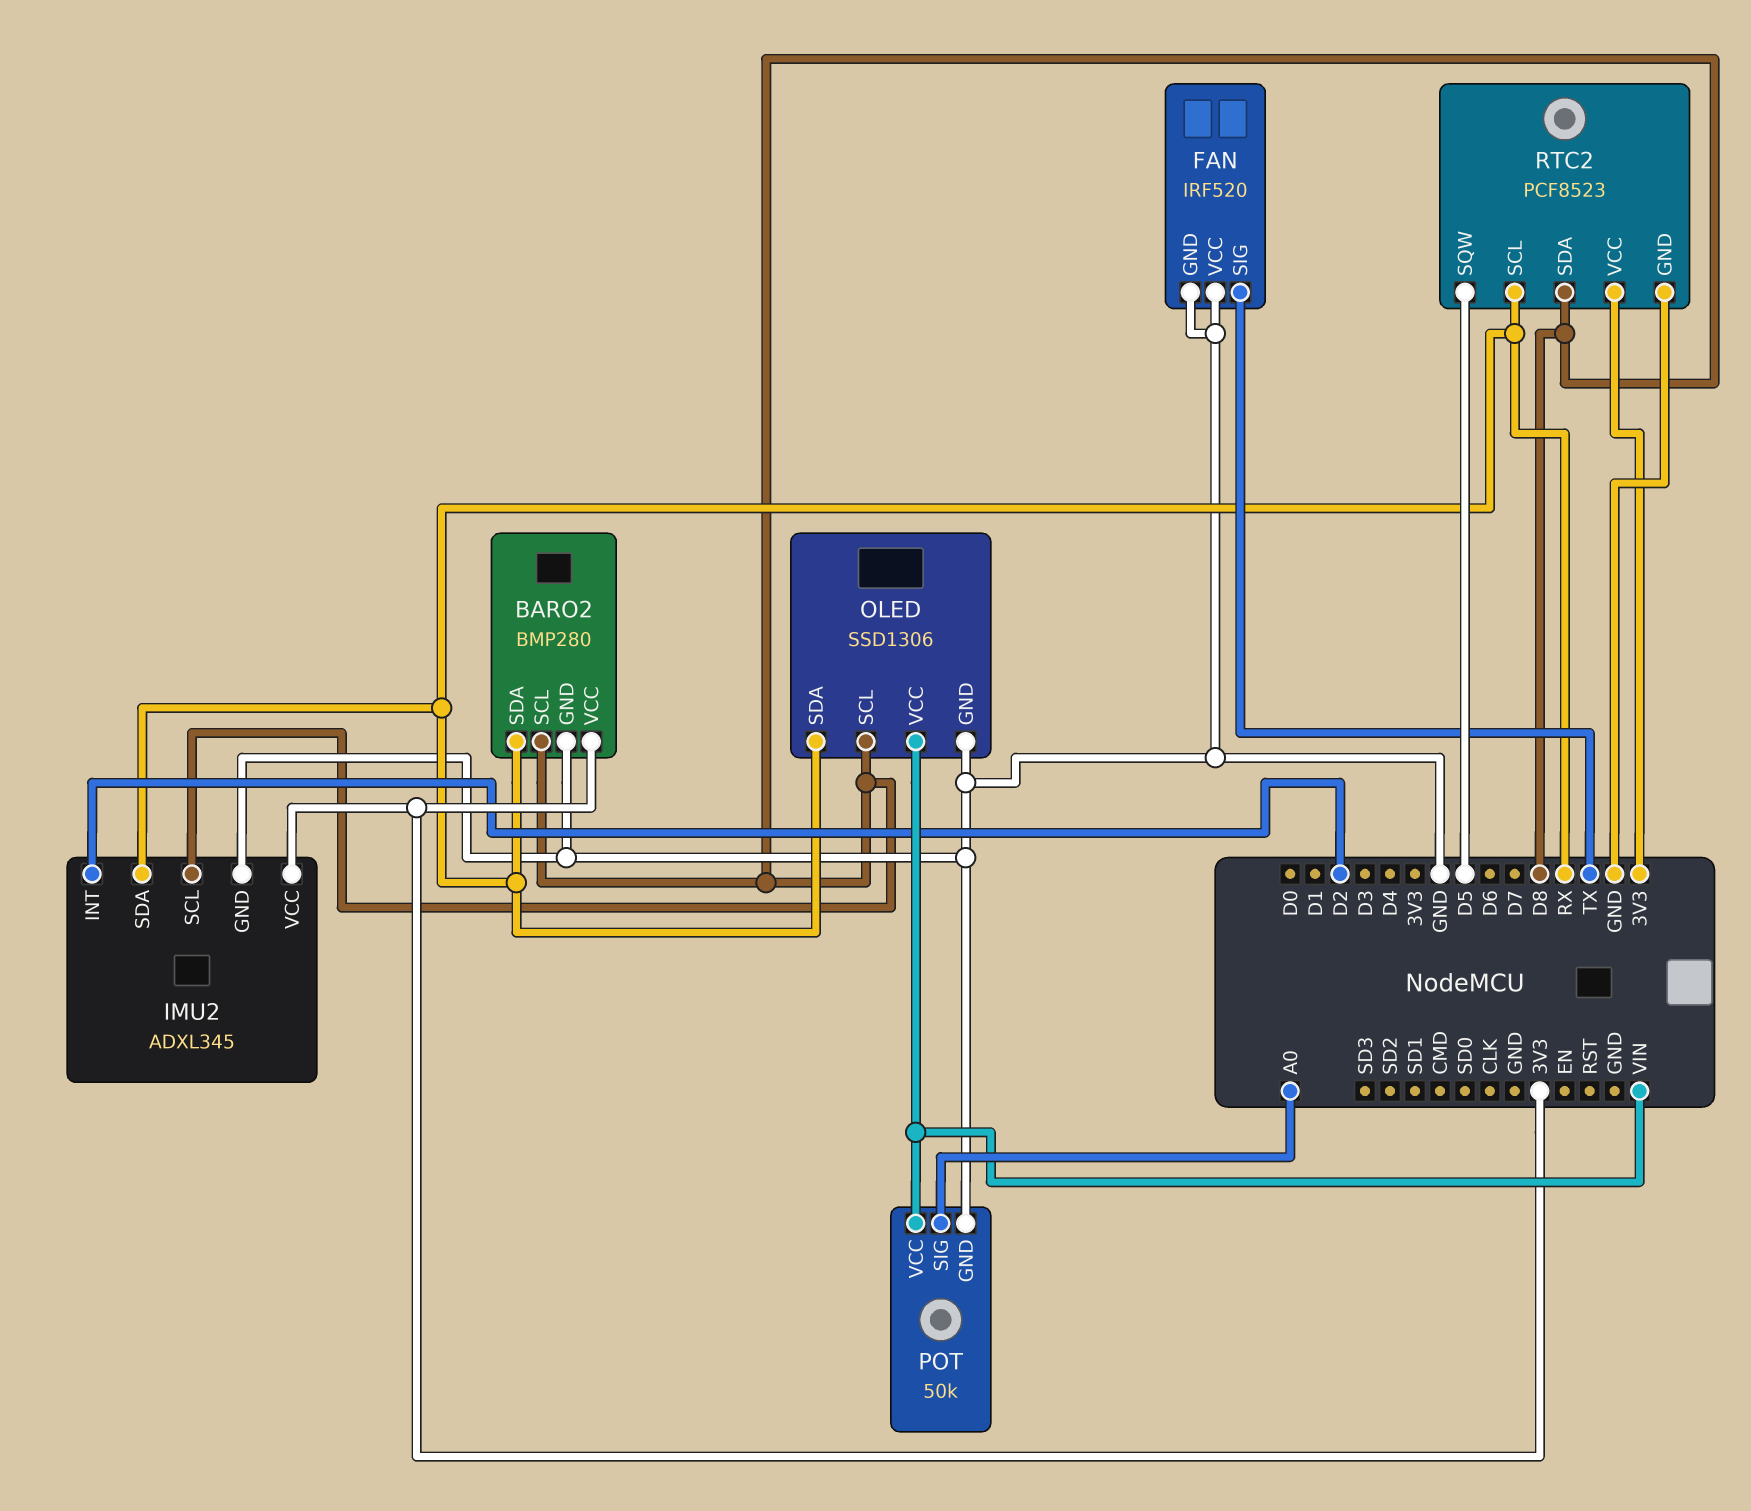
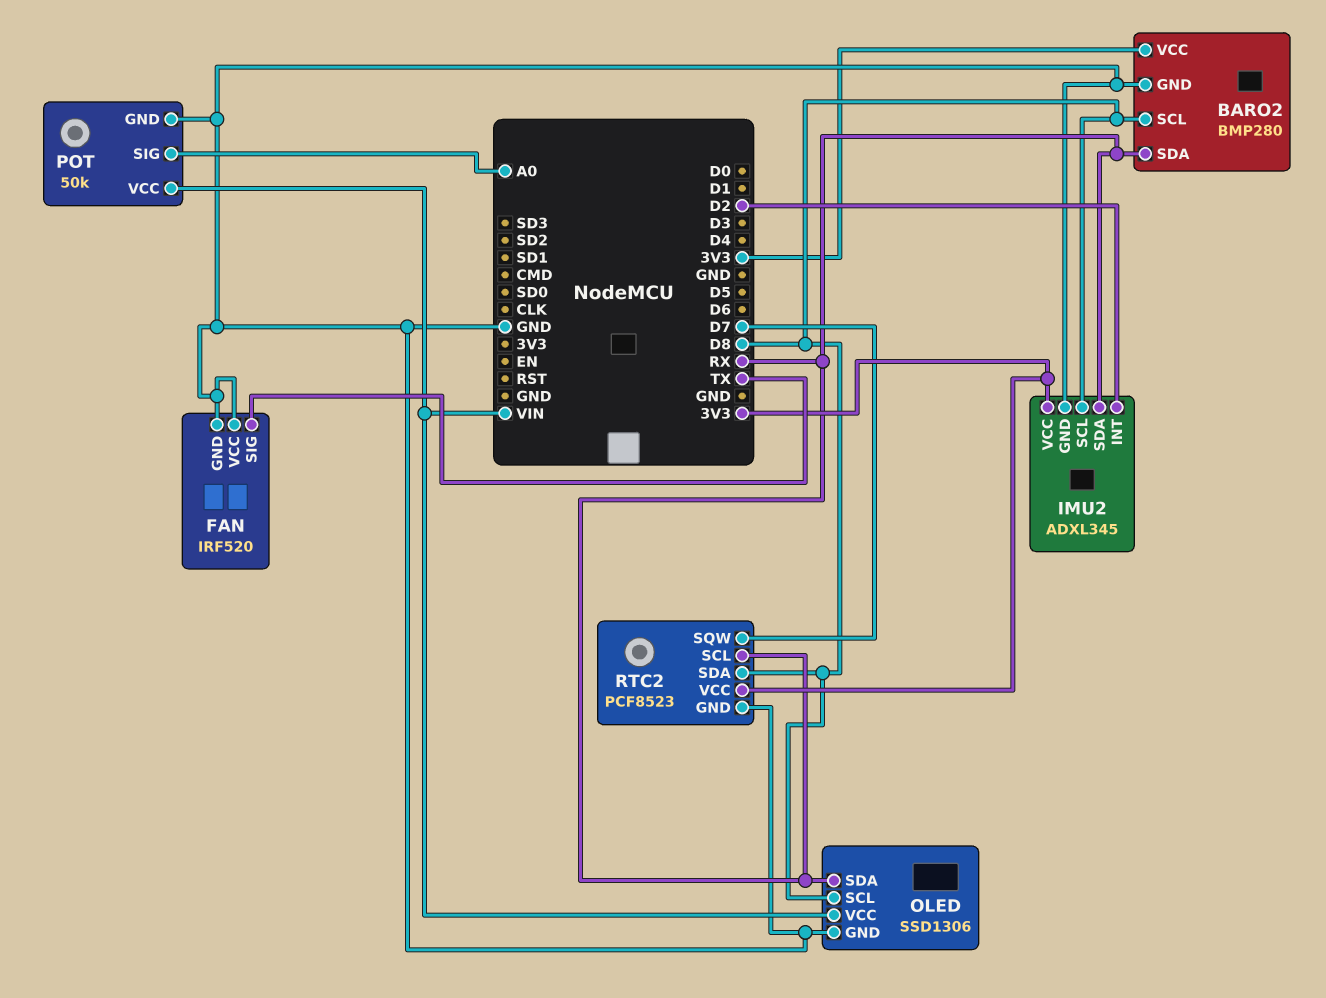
RTC2 pin SQW: D5 -> D7

